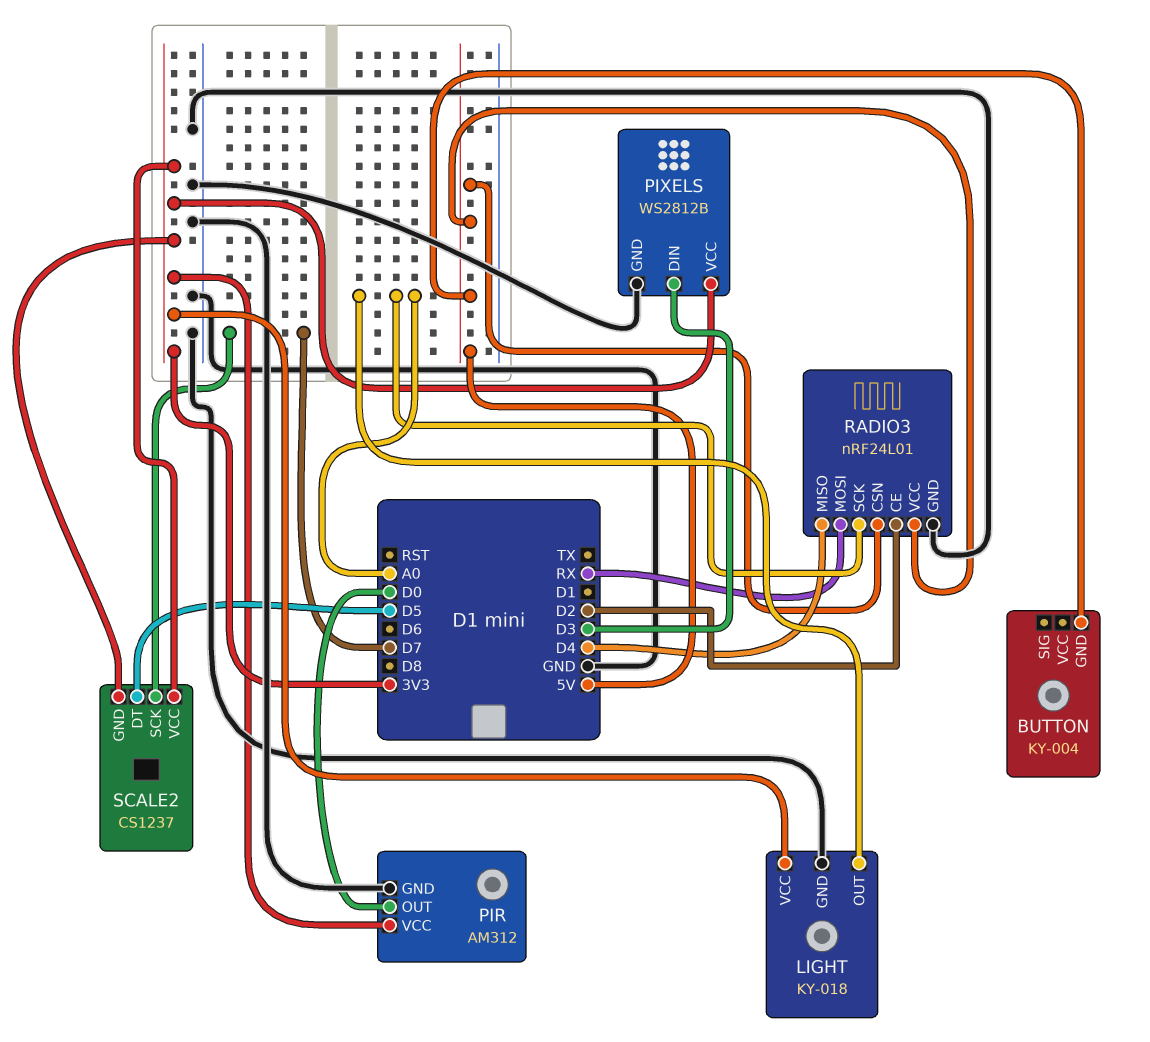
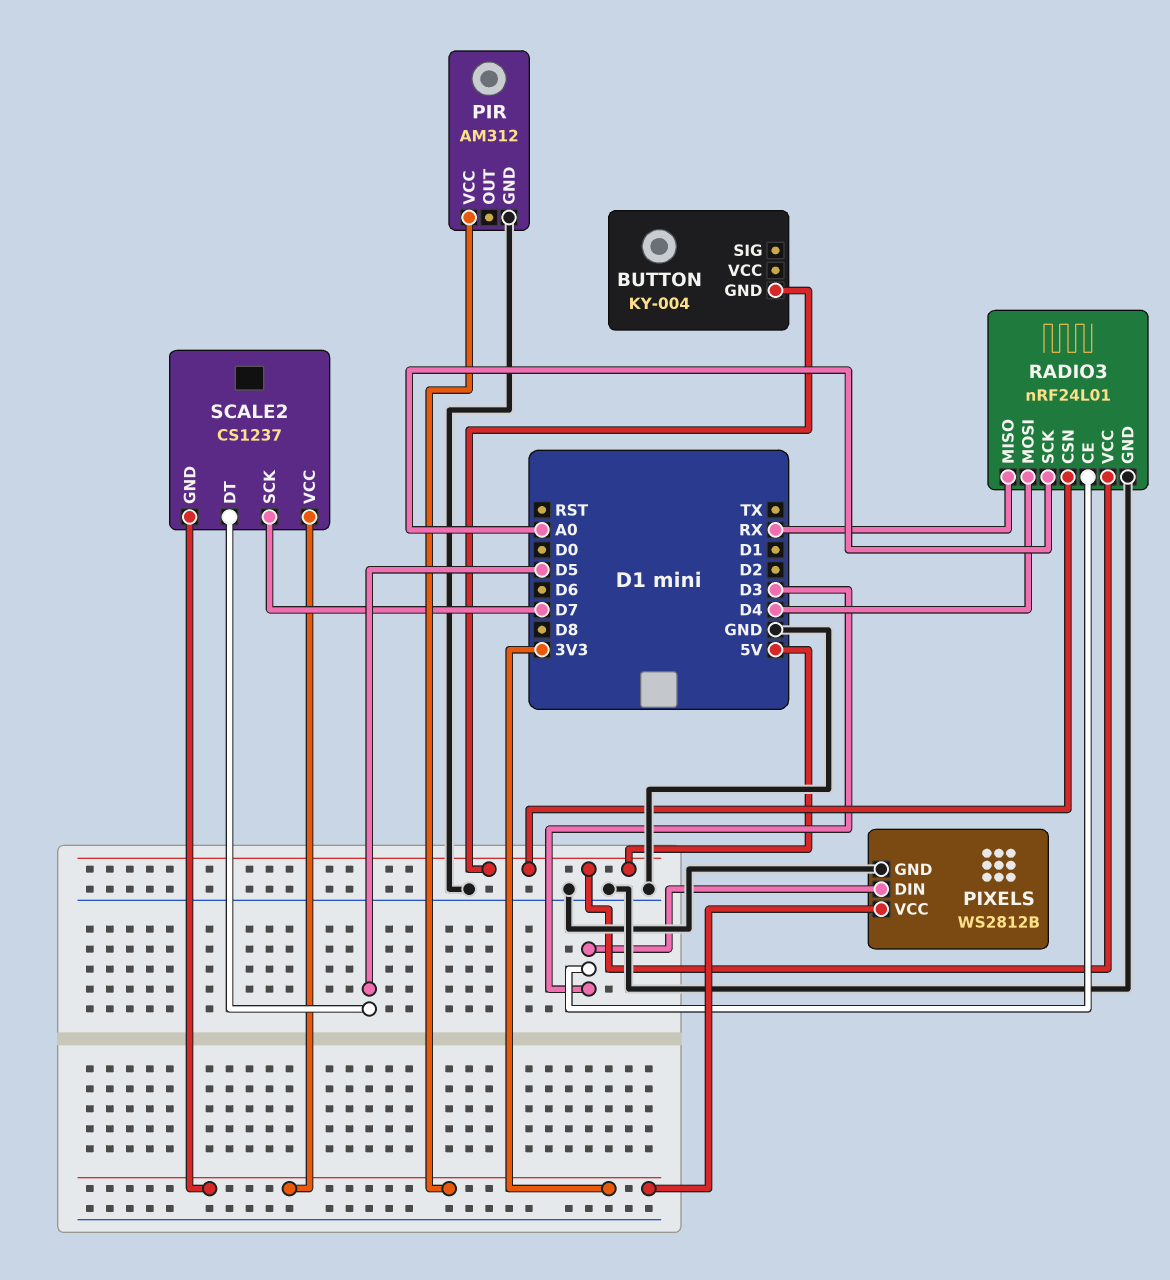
LIGHT: KY-018 -> none
LIGHT pin GND: GND -> none
LIGHT pin OUT: A0 -> none
LIGHT pin VCC: 3V3 -> none
PIR pin OUT: D0 -> none
RADIO3 pin CE: D2 -> D3
RADIO3 pin MISO: D4 -> RX
RADIO3 pin MOSI: RX -> D4

